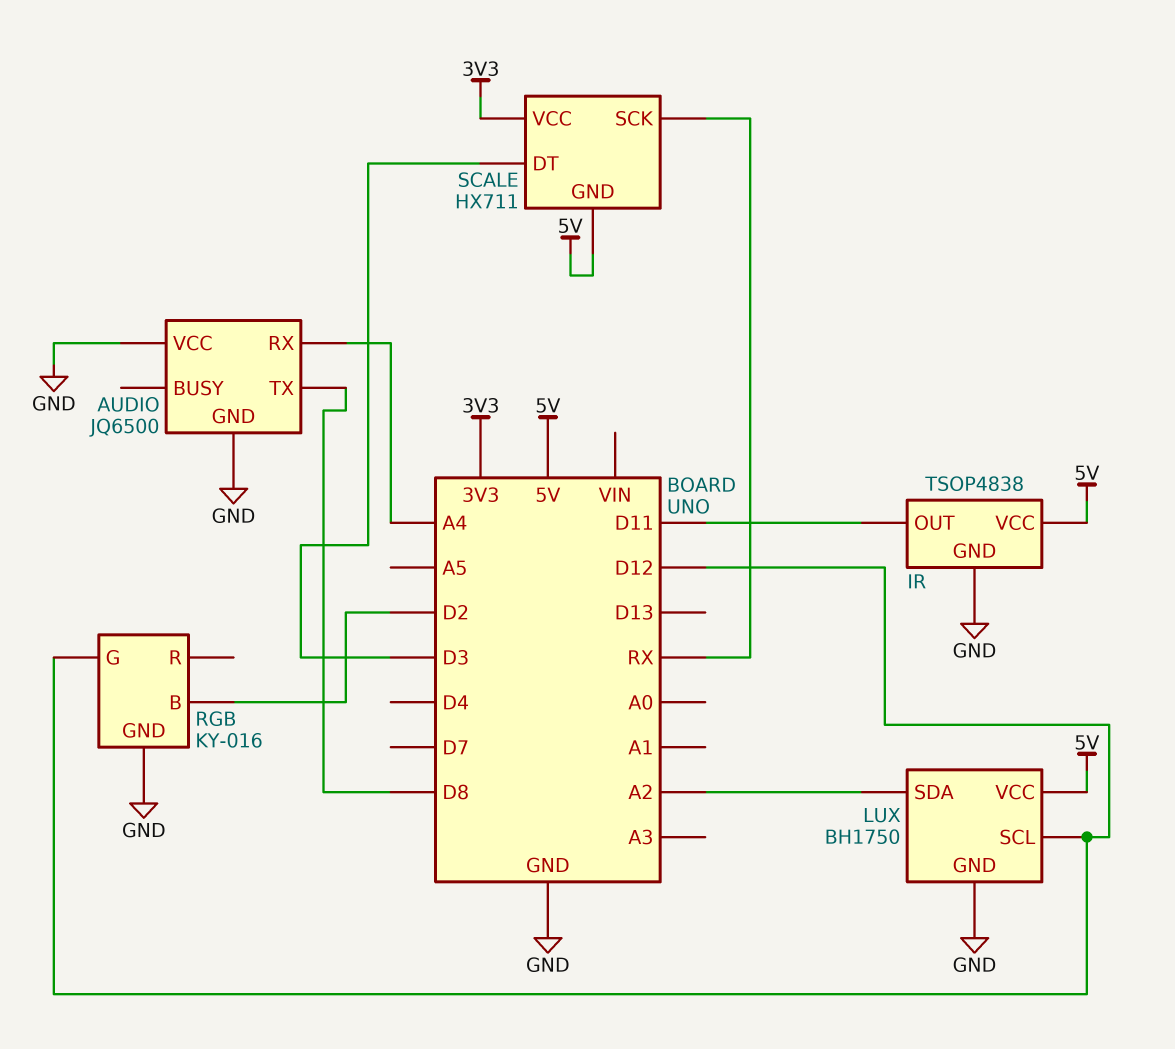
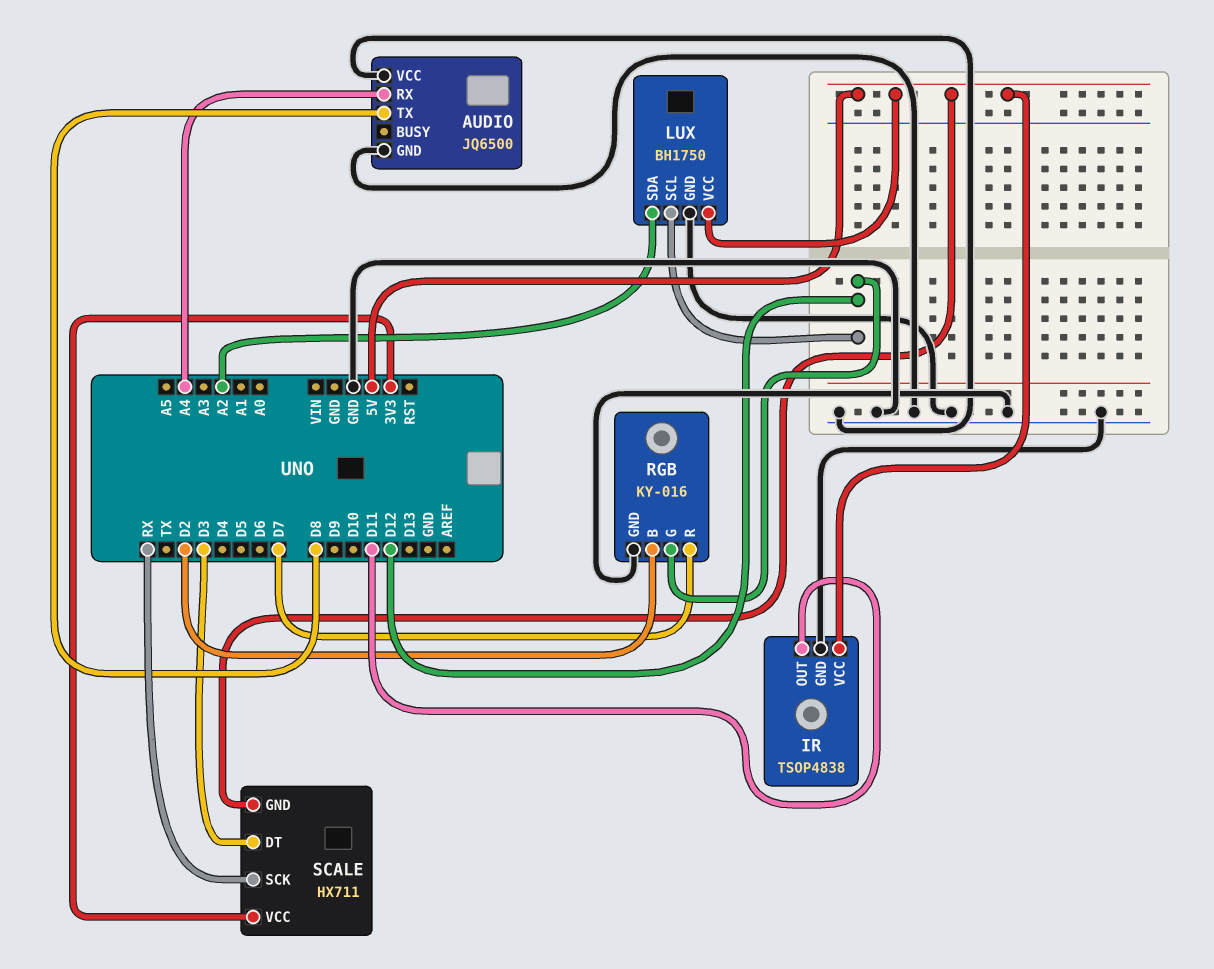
RGB pin R: none -> D7

